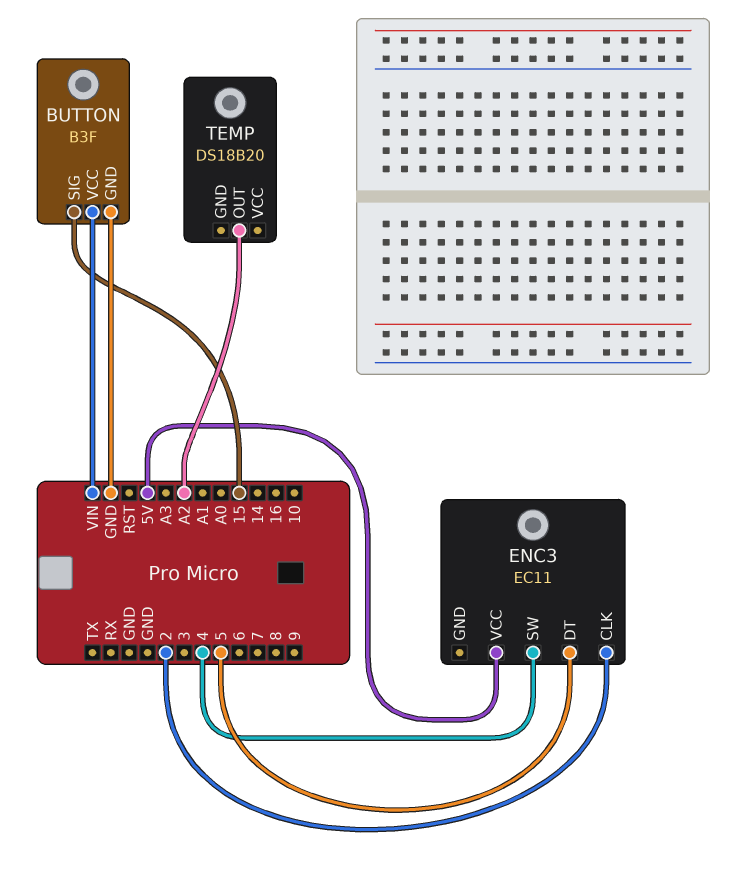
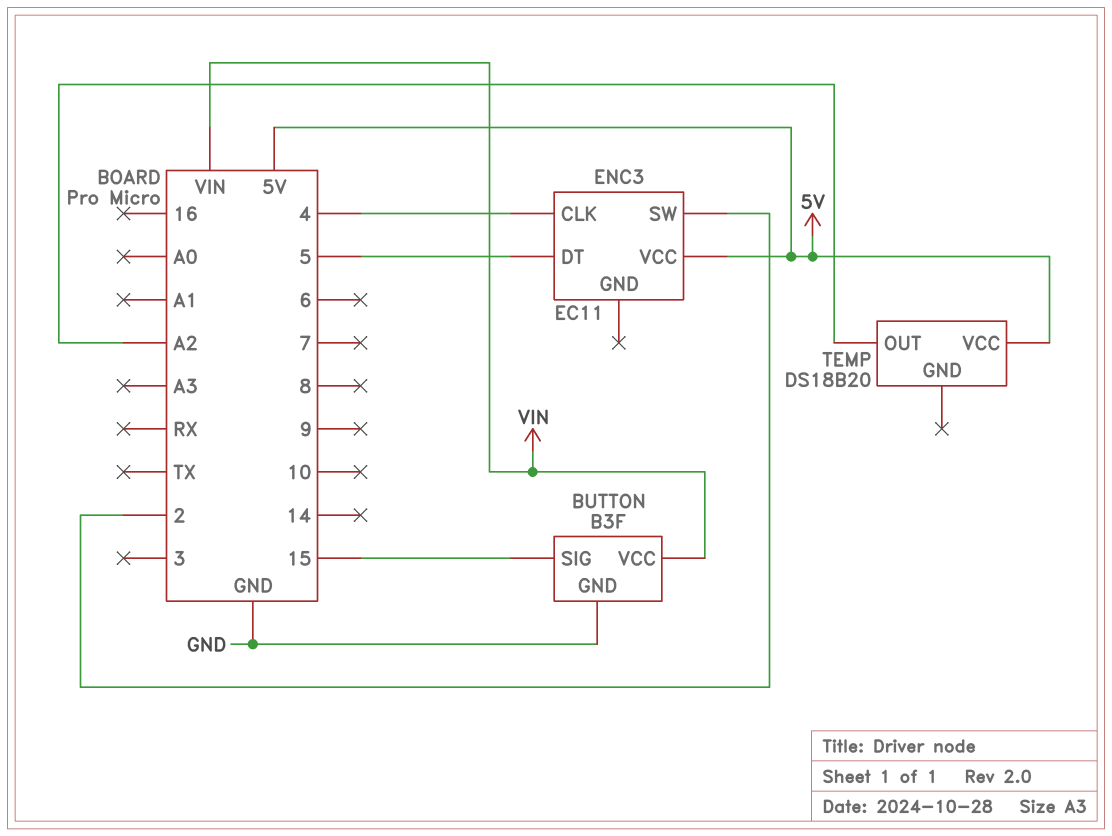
ENC3 pin CLK: 2 -> 4
ENC3 pin SW: 4 -> 2
TEMP pin VCC: none -> 5V

